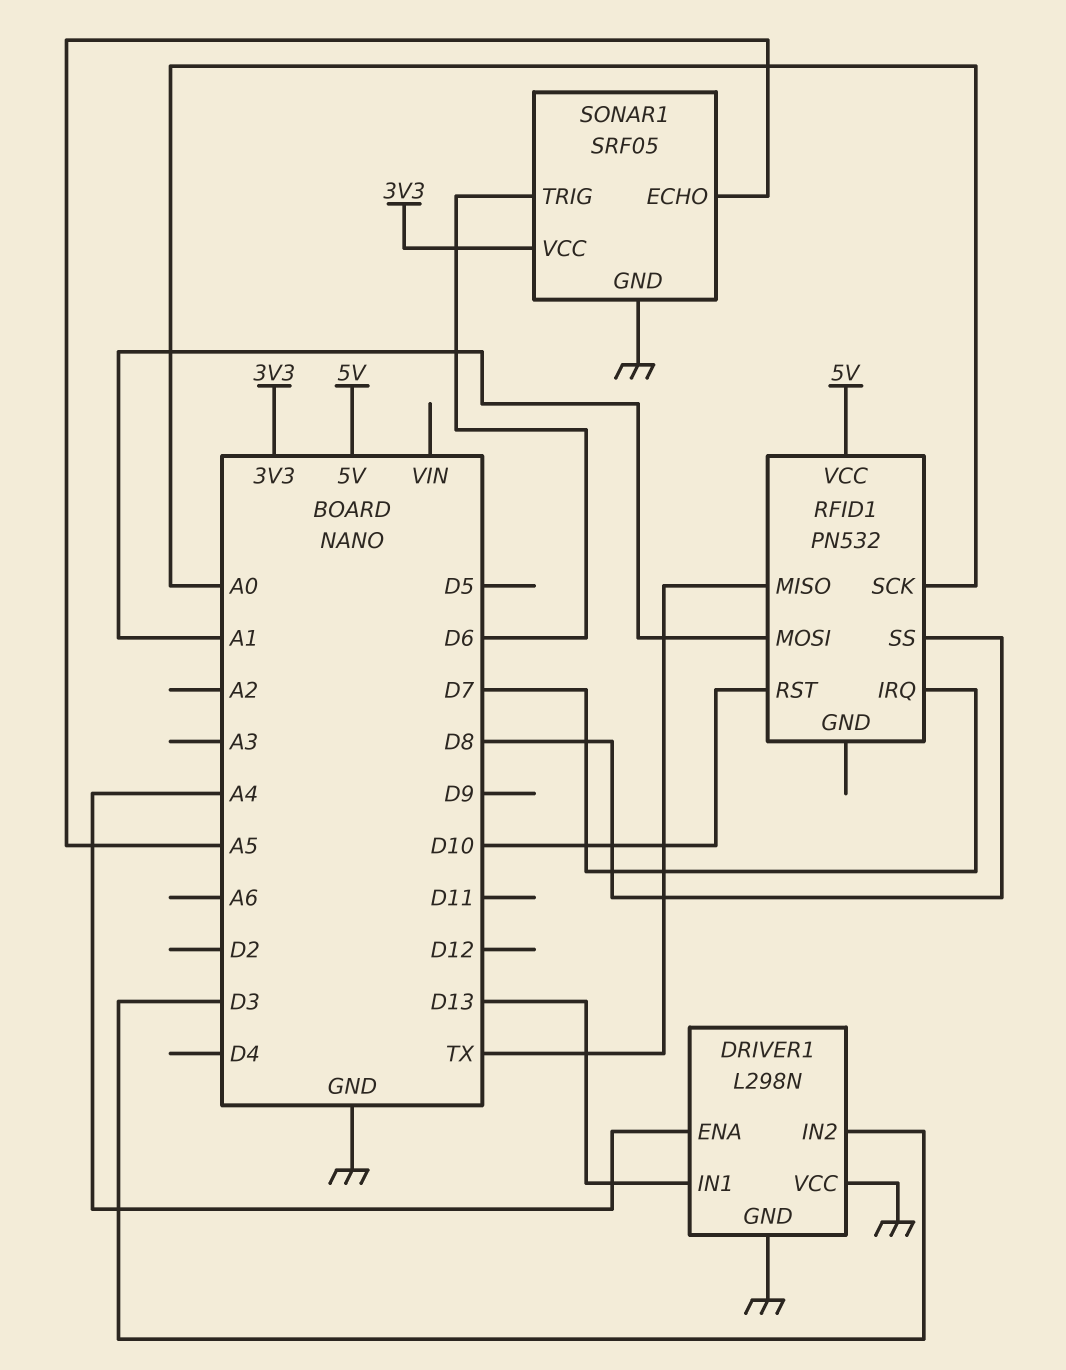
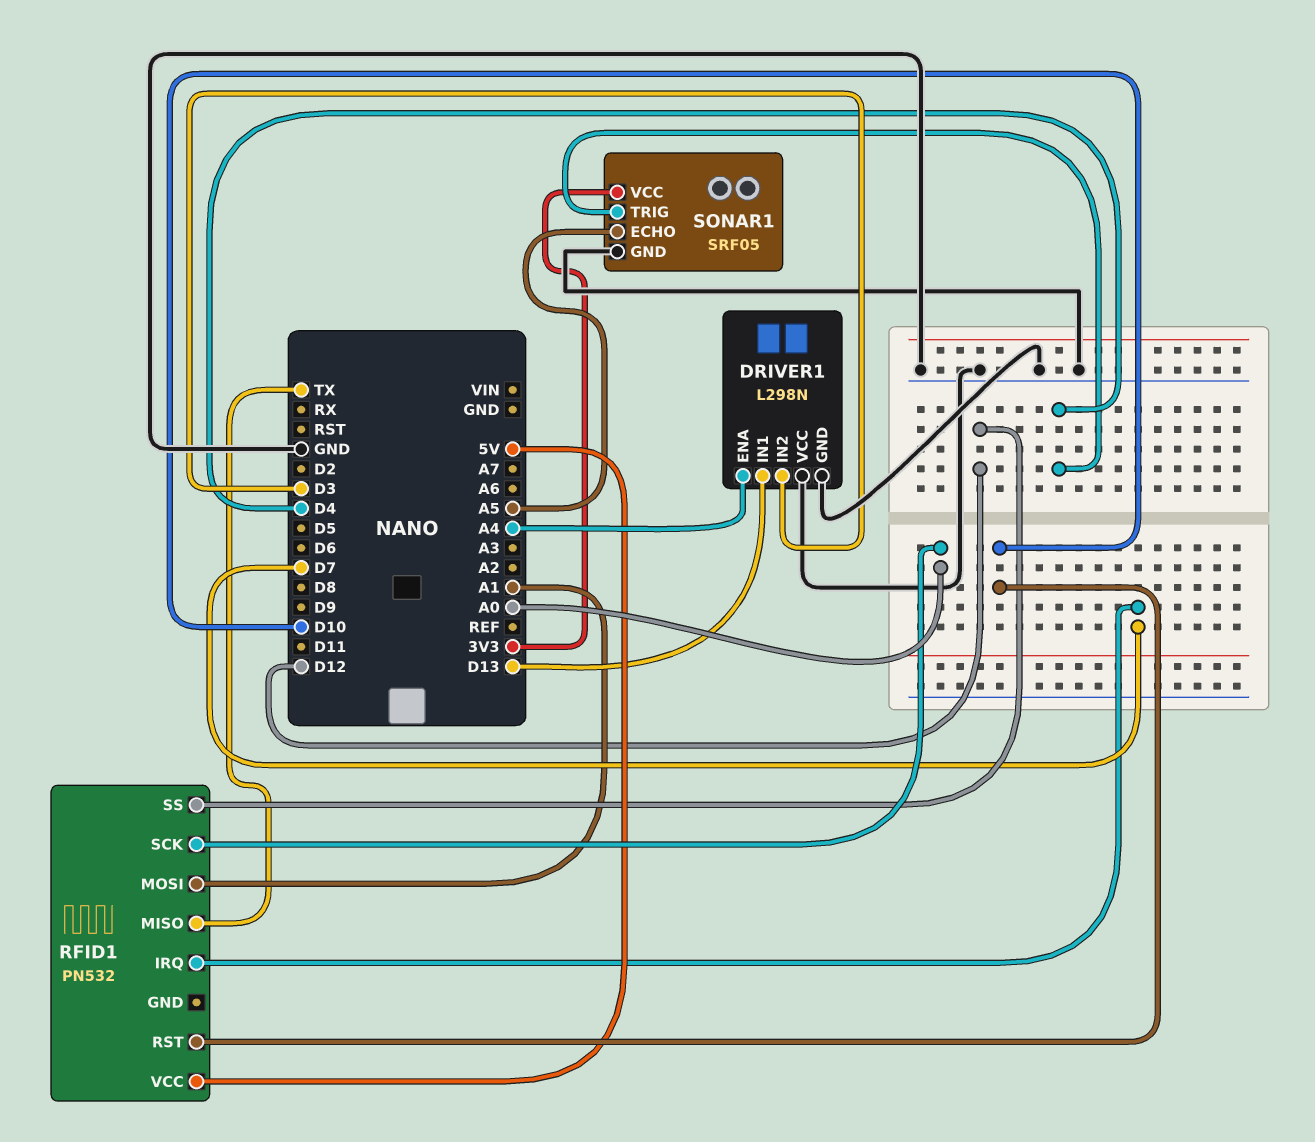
RFID1 pin SS: D8 -> D12
SONAR1 pin TRIG: D6 -> D4

